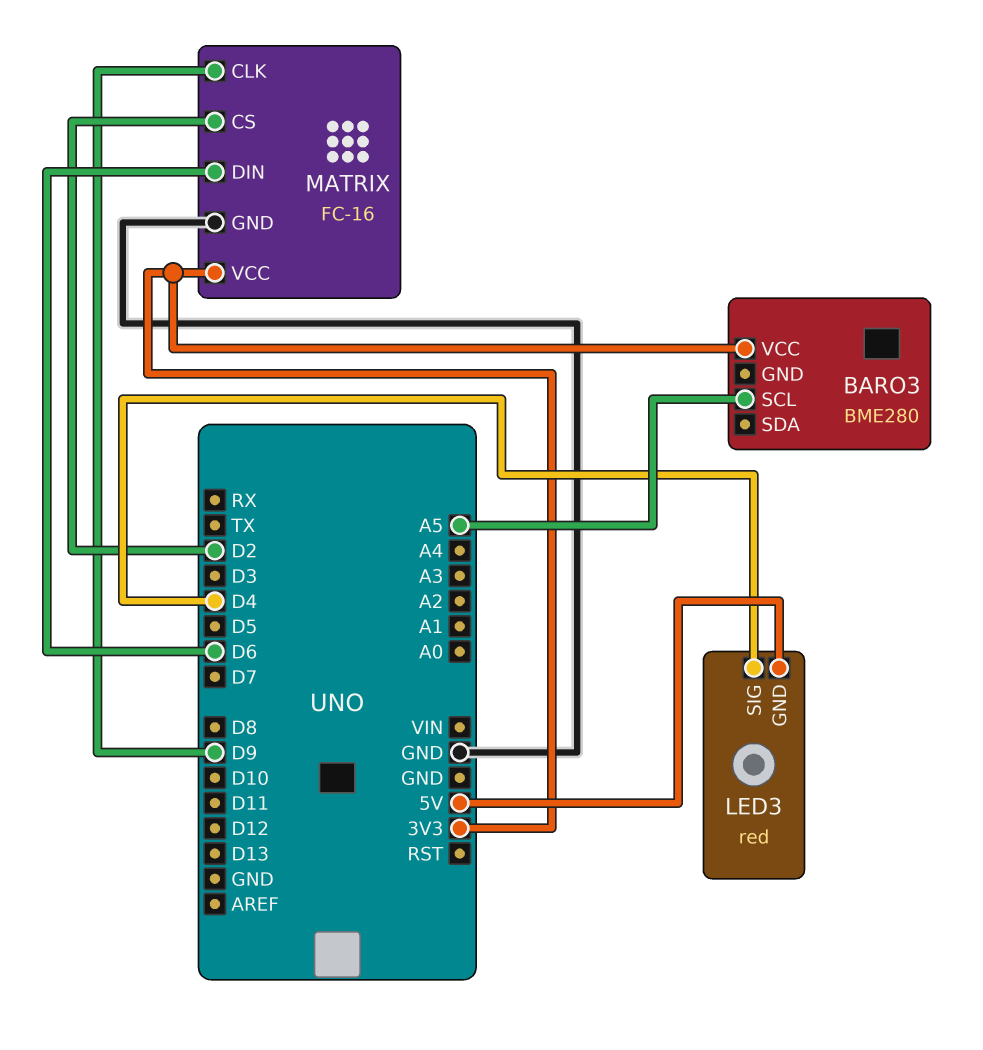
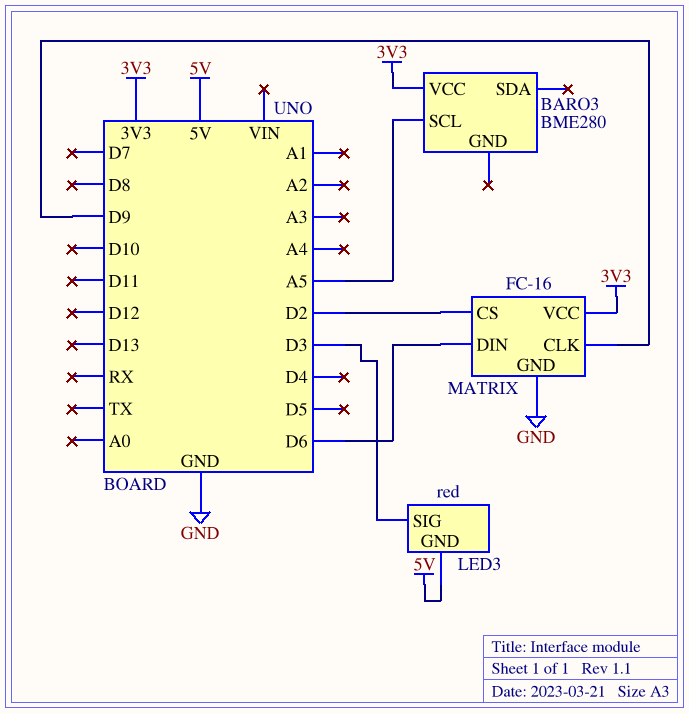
LED3 pin SIG: D4 -> D3

